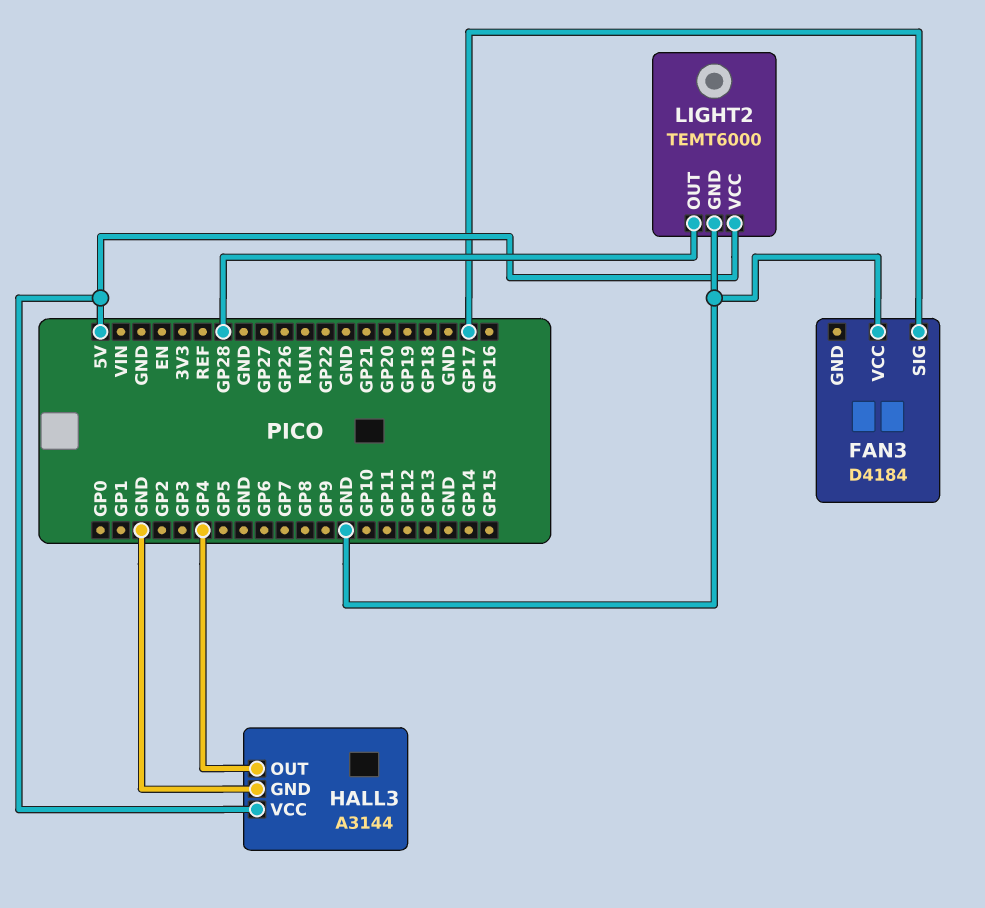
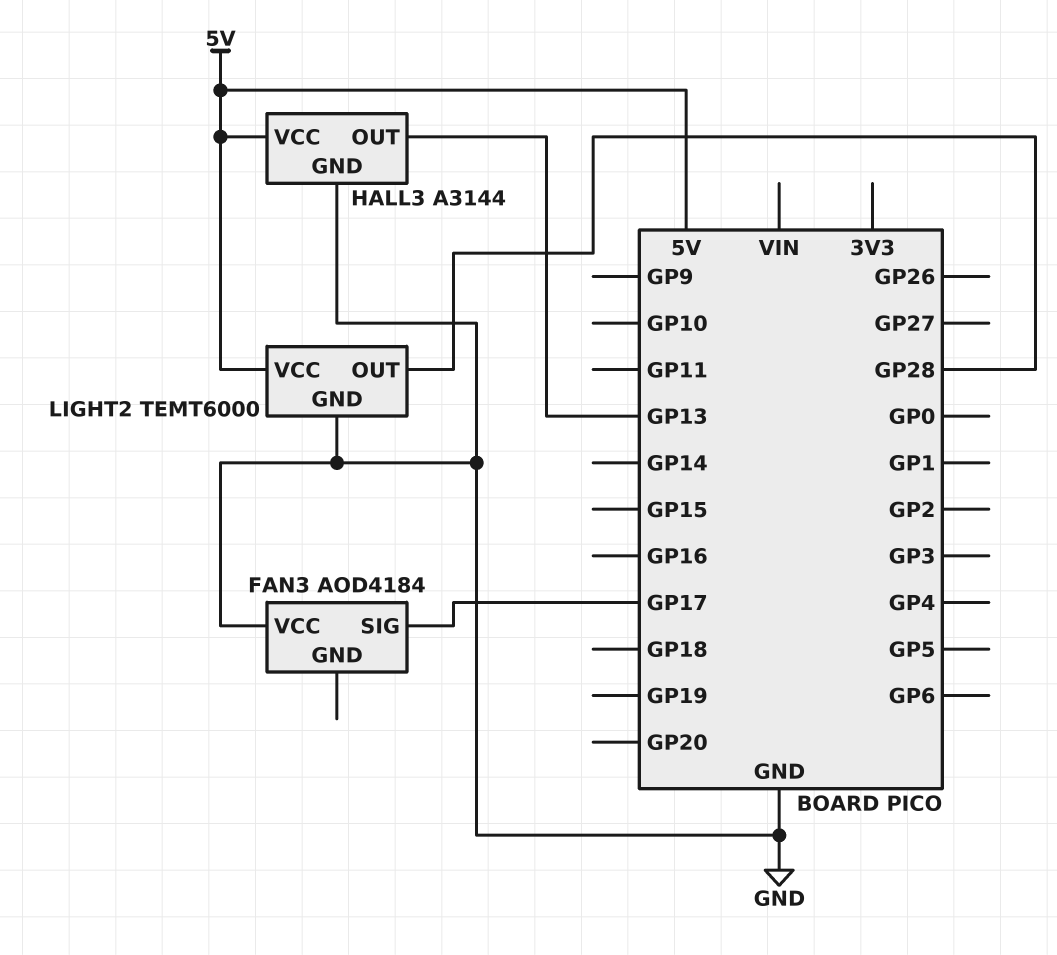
FAN3: D4184 -> AOD4184
HALL3 pin OUT: GP4 -> GP13

